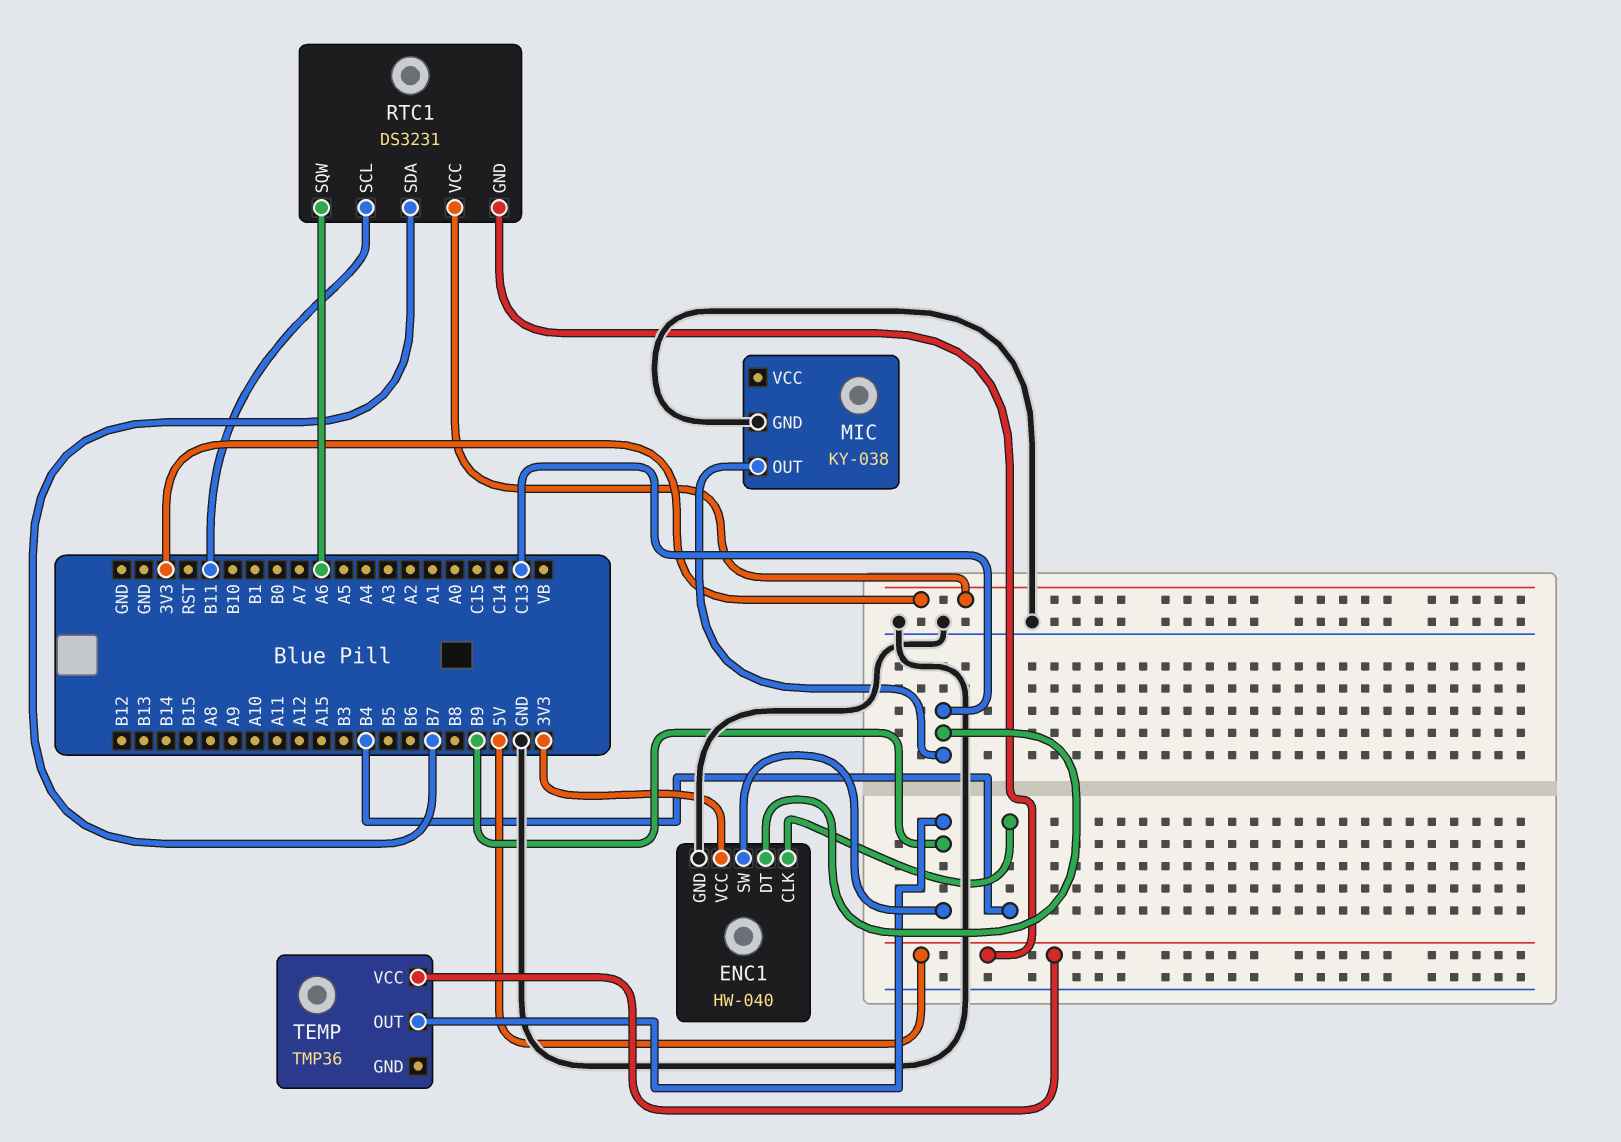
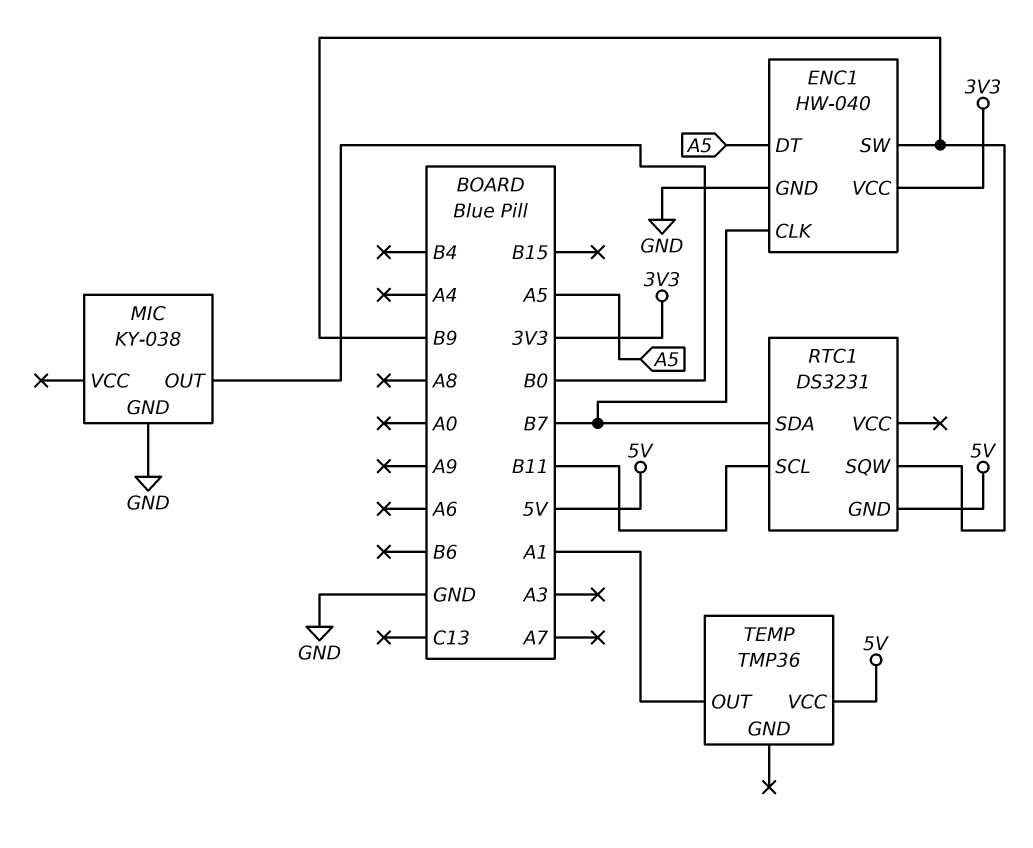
ENC1 pin CLK: B4 -> B7
ENC1 pin DT: C13 -> A5
MIC pin OUT: C13 -> B0
RTC1 pin SQW: A6 -> B9
RTC1 pin VCC: 3V3 -> none
TEMP pin OUT: B9 -> A1

